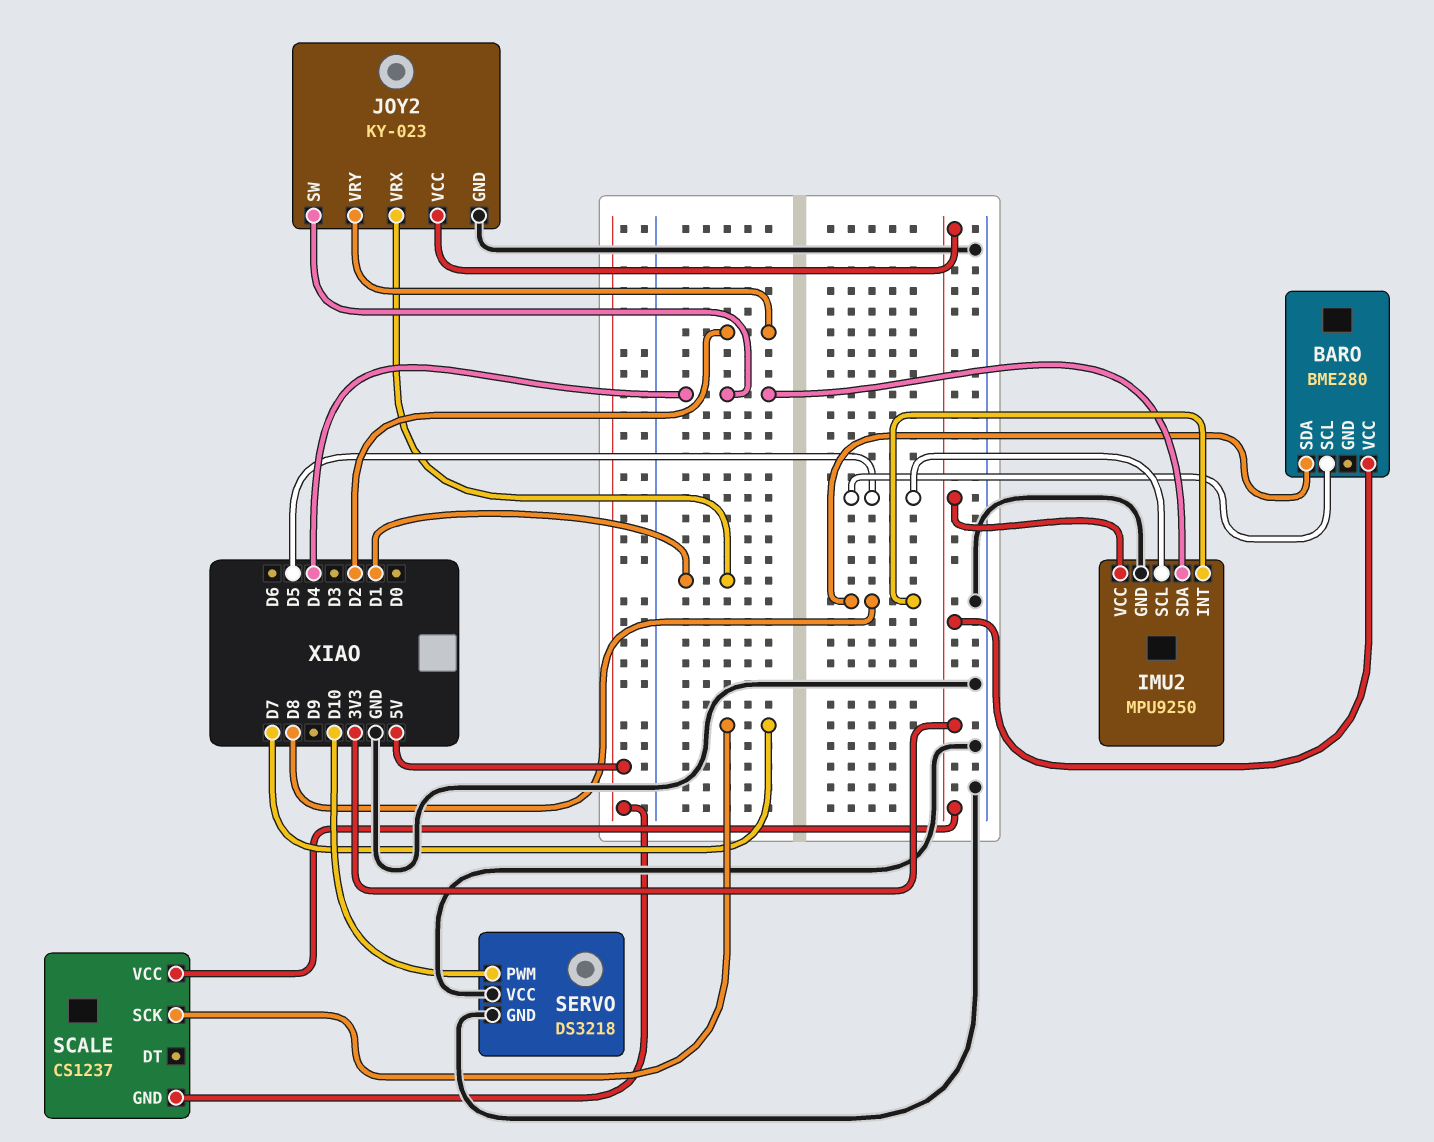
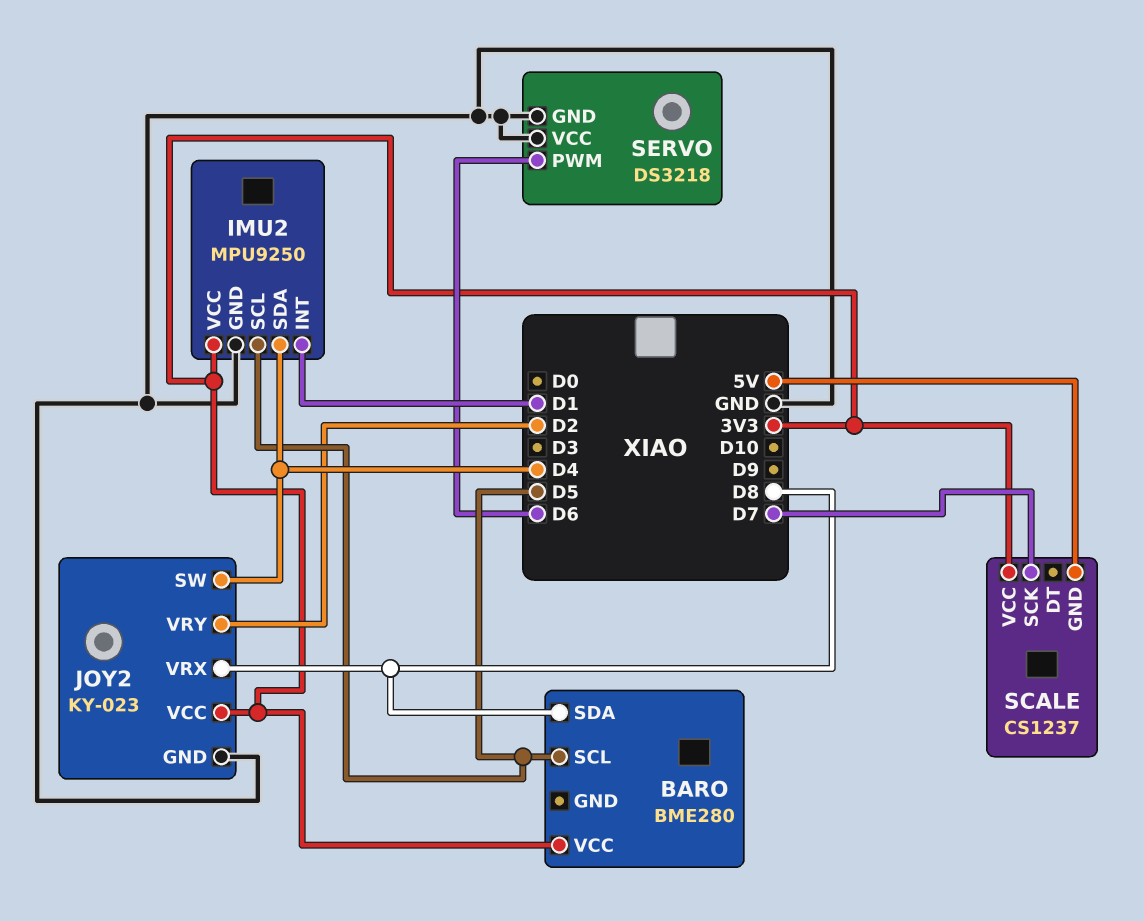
IMU2 pin INT: D8 -> D1
JOY2 pin VRX: D1 -> D8
SERVO pin PWM: D10 -> D6

